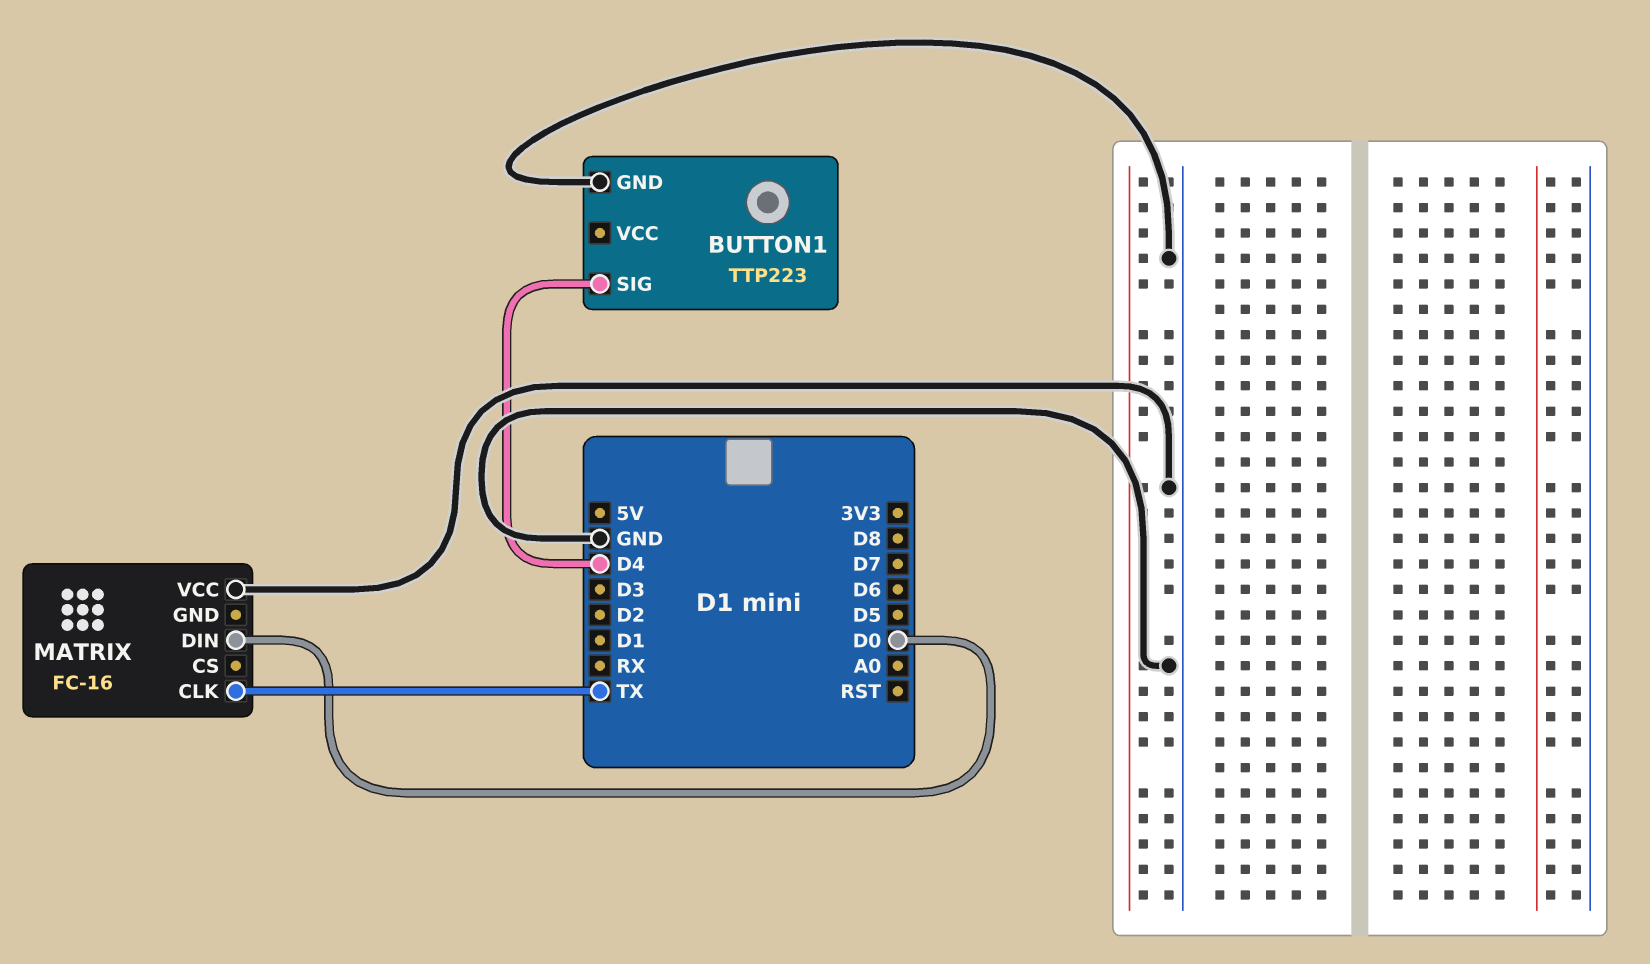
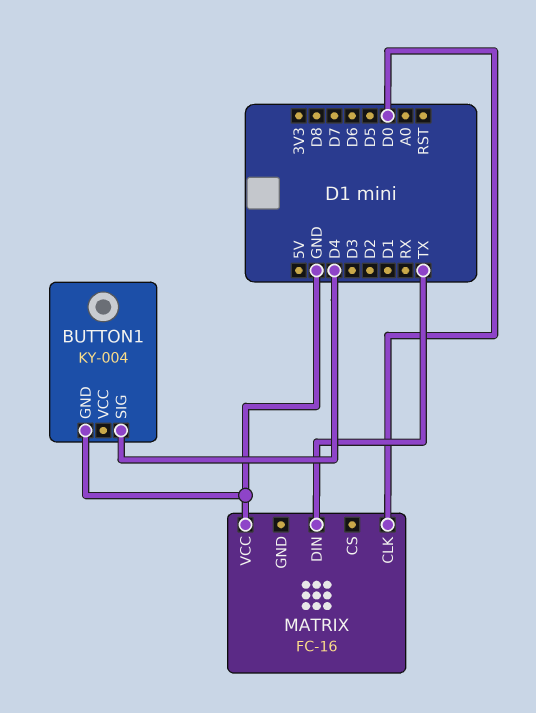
BUTTON1: TTP223 -> KY-004
MATRIX pin CLK: TX -> D0
MATRIX pin DIN: D0 -> TX

